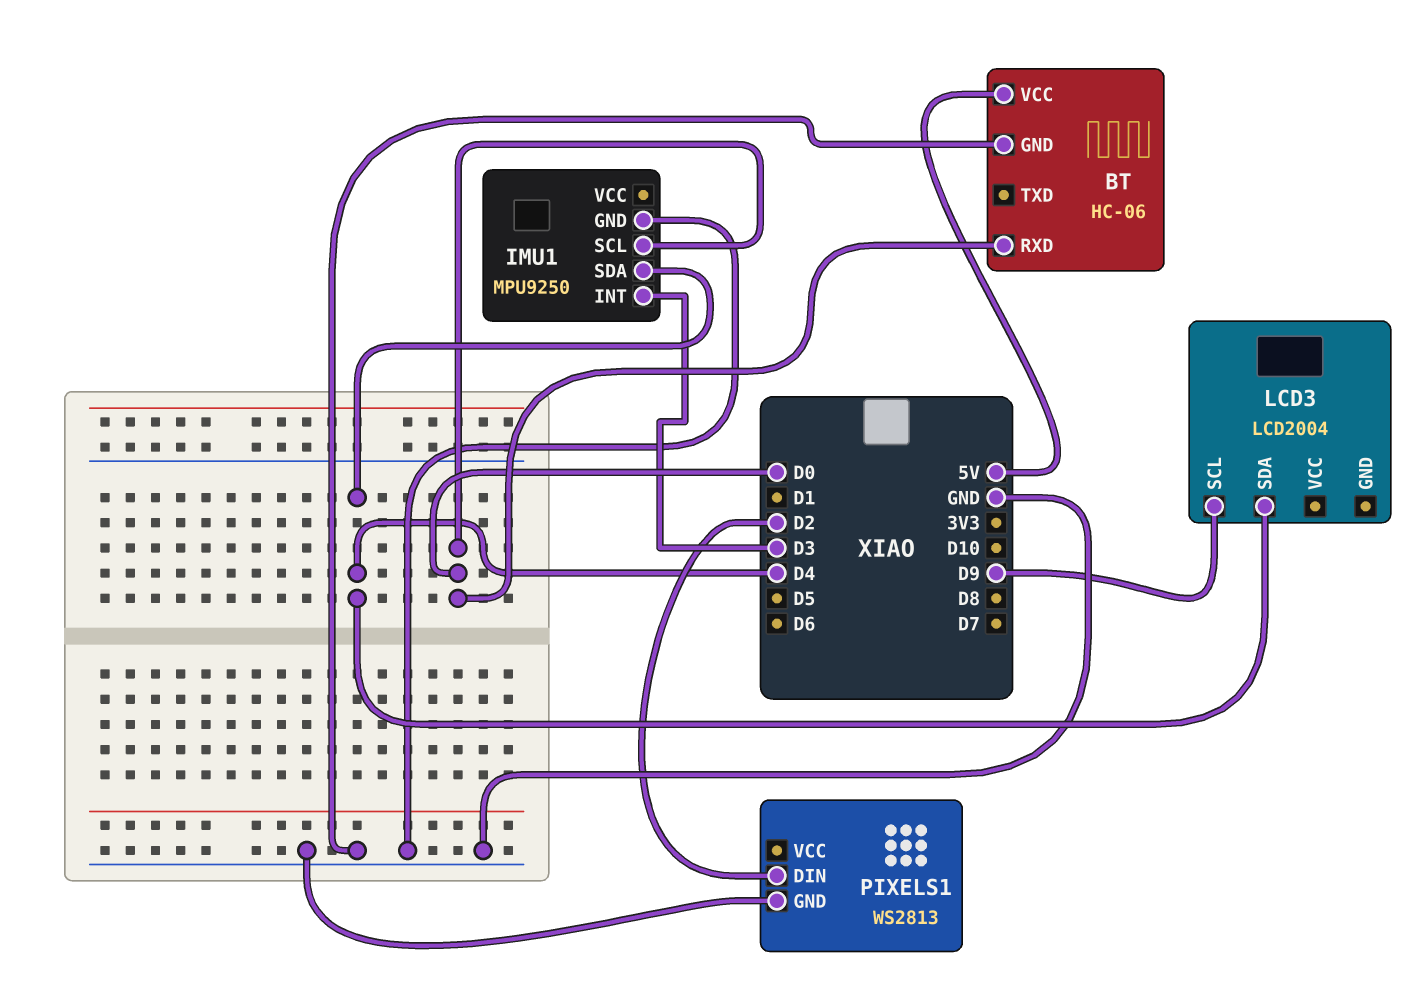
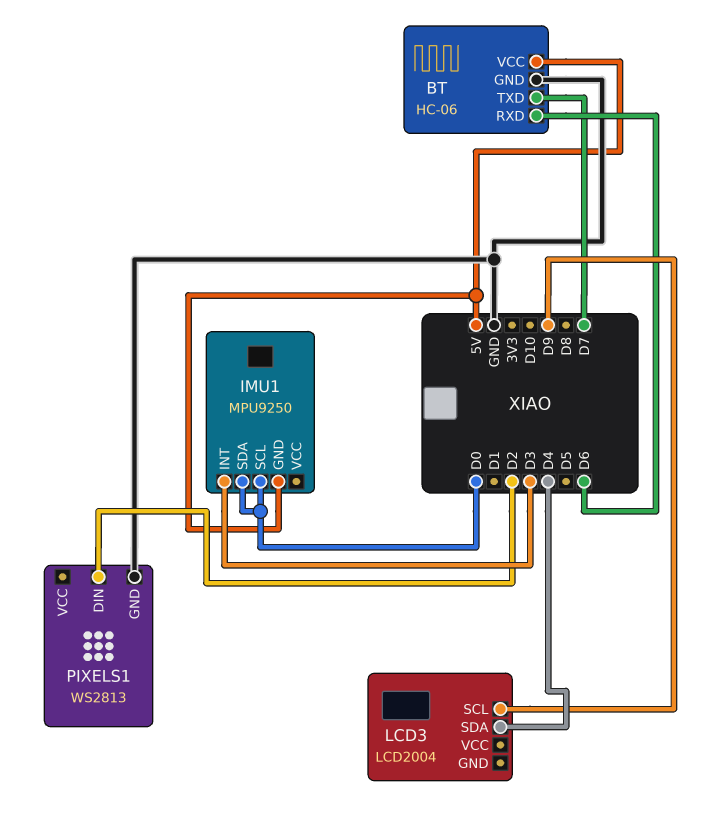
BT pin RXD: D0 -> D6
BT pin TXD: none -> D7
IMU1 pin GND: GND -> 5V
IMU1 pin SDA: D4 -> D0

